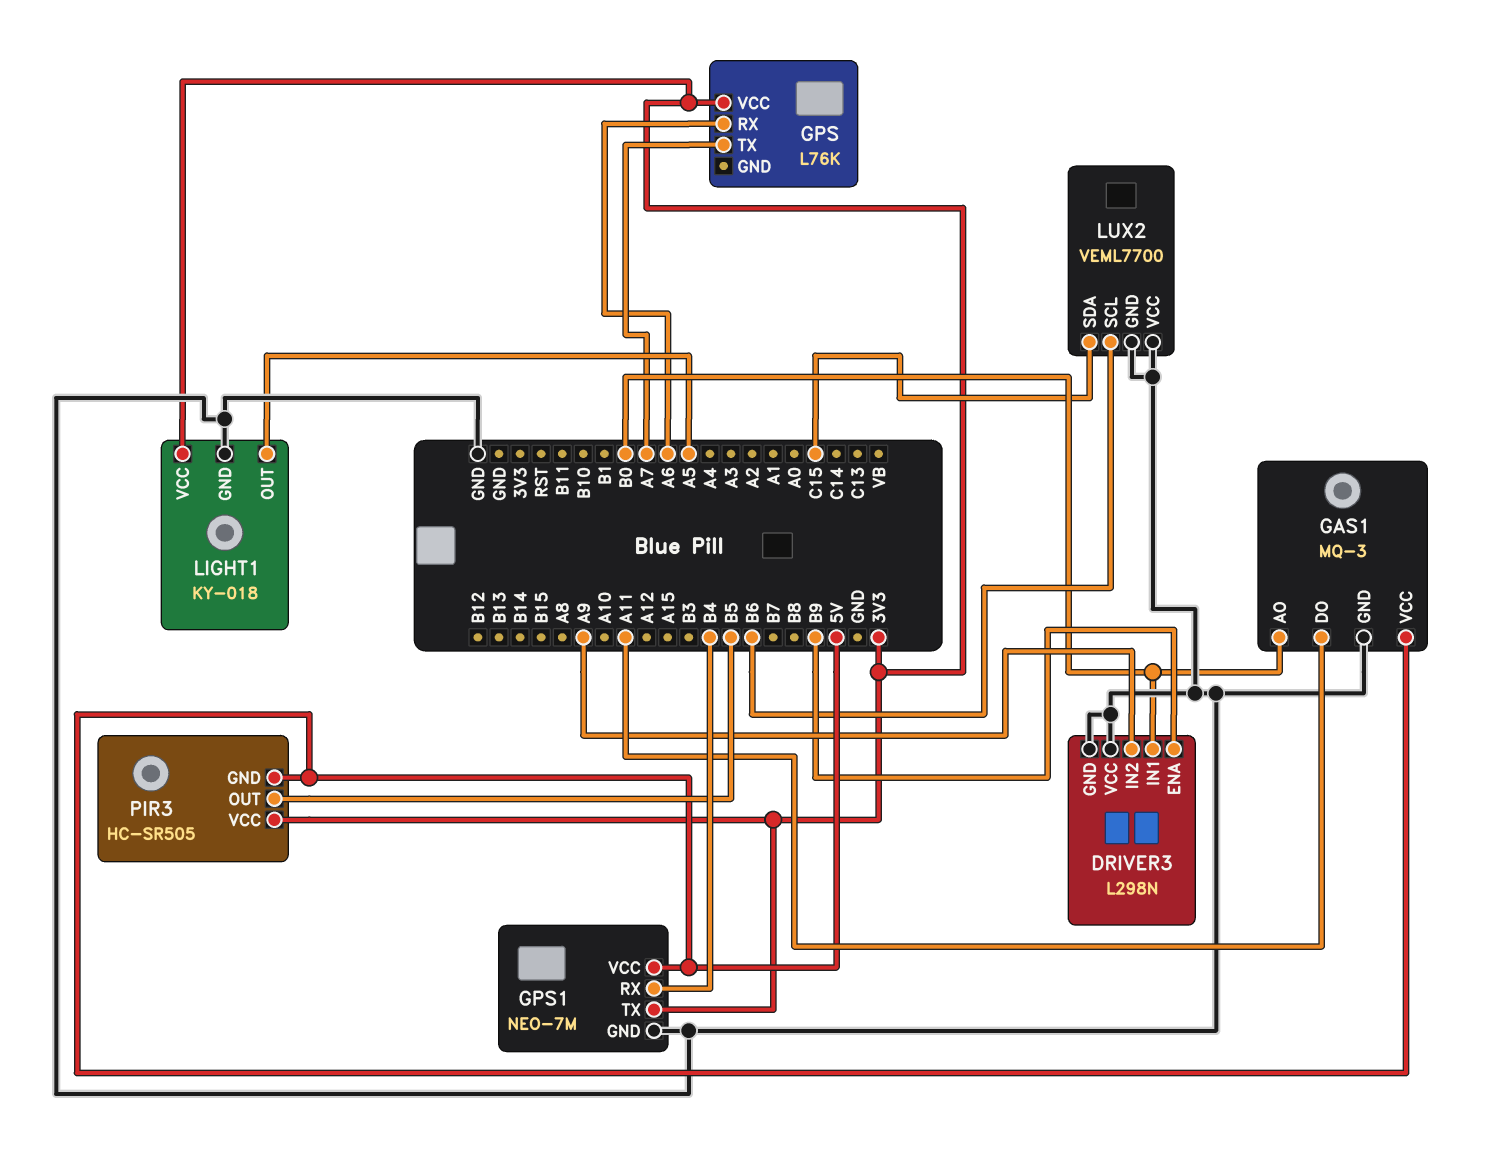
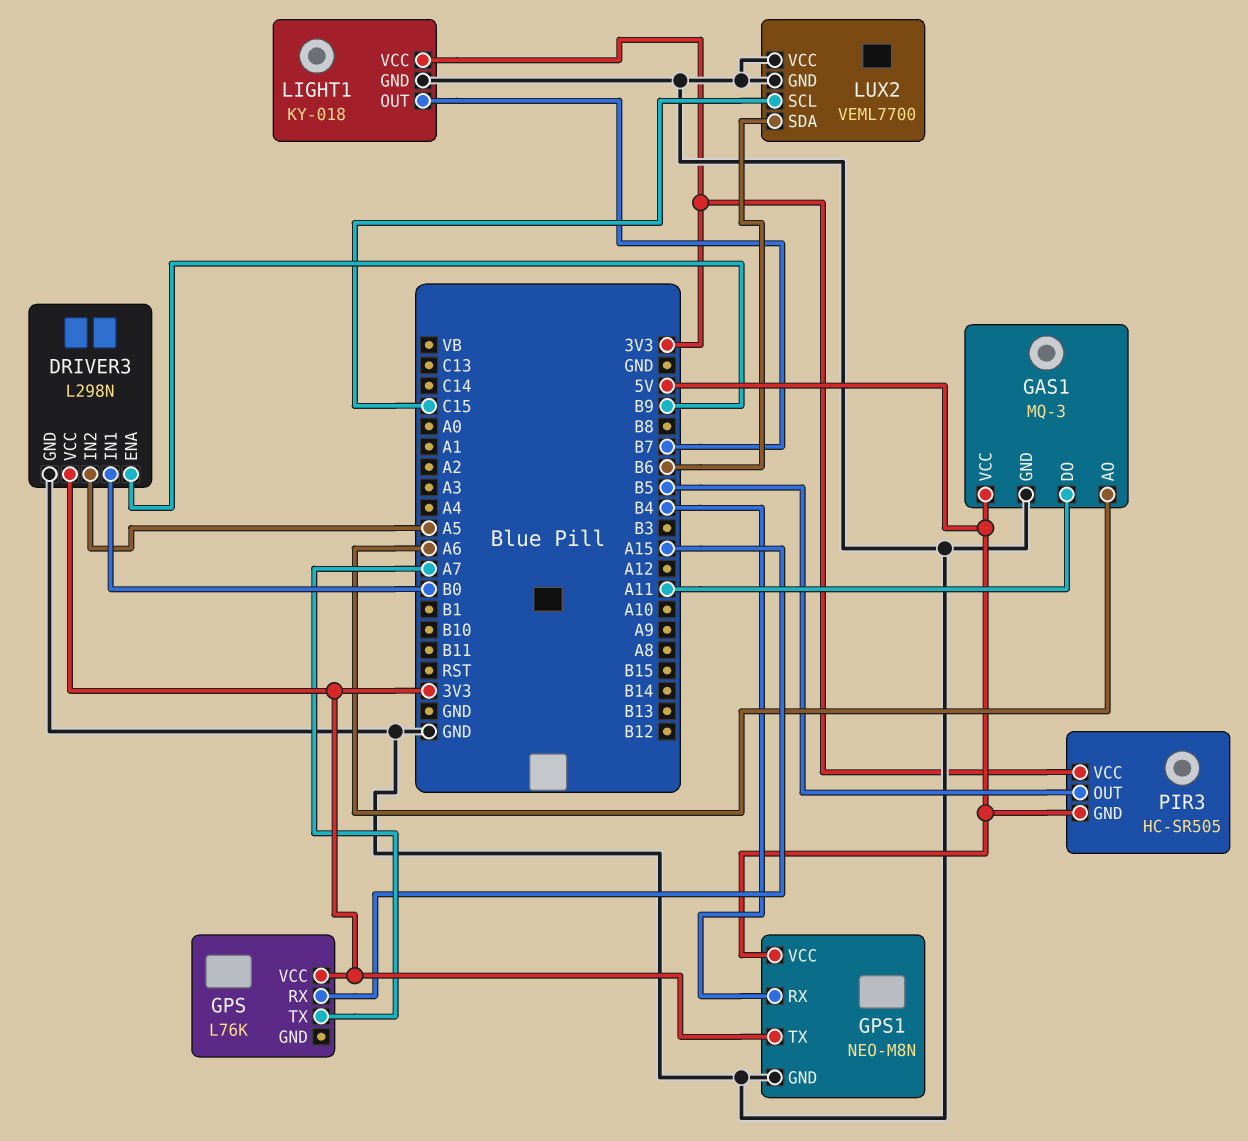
DRIVER3 pin IN2: A9 -> A5
DRIVER3 pin VCC: GND -> 3V3
GAS1 pin AO: B0 -> A6
GPS pin RX: A6 -> A15
GPS1: NEO-7M -> NEO-M8N
LIGHT1 pin OUT: A5 -> B7
LUX2 pin SCL: B6 -> C15
LUX2 pin SDA: C15 -> B6

